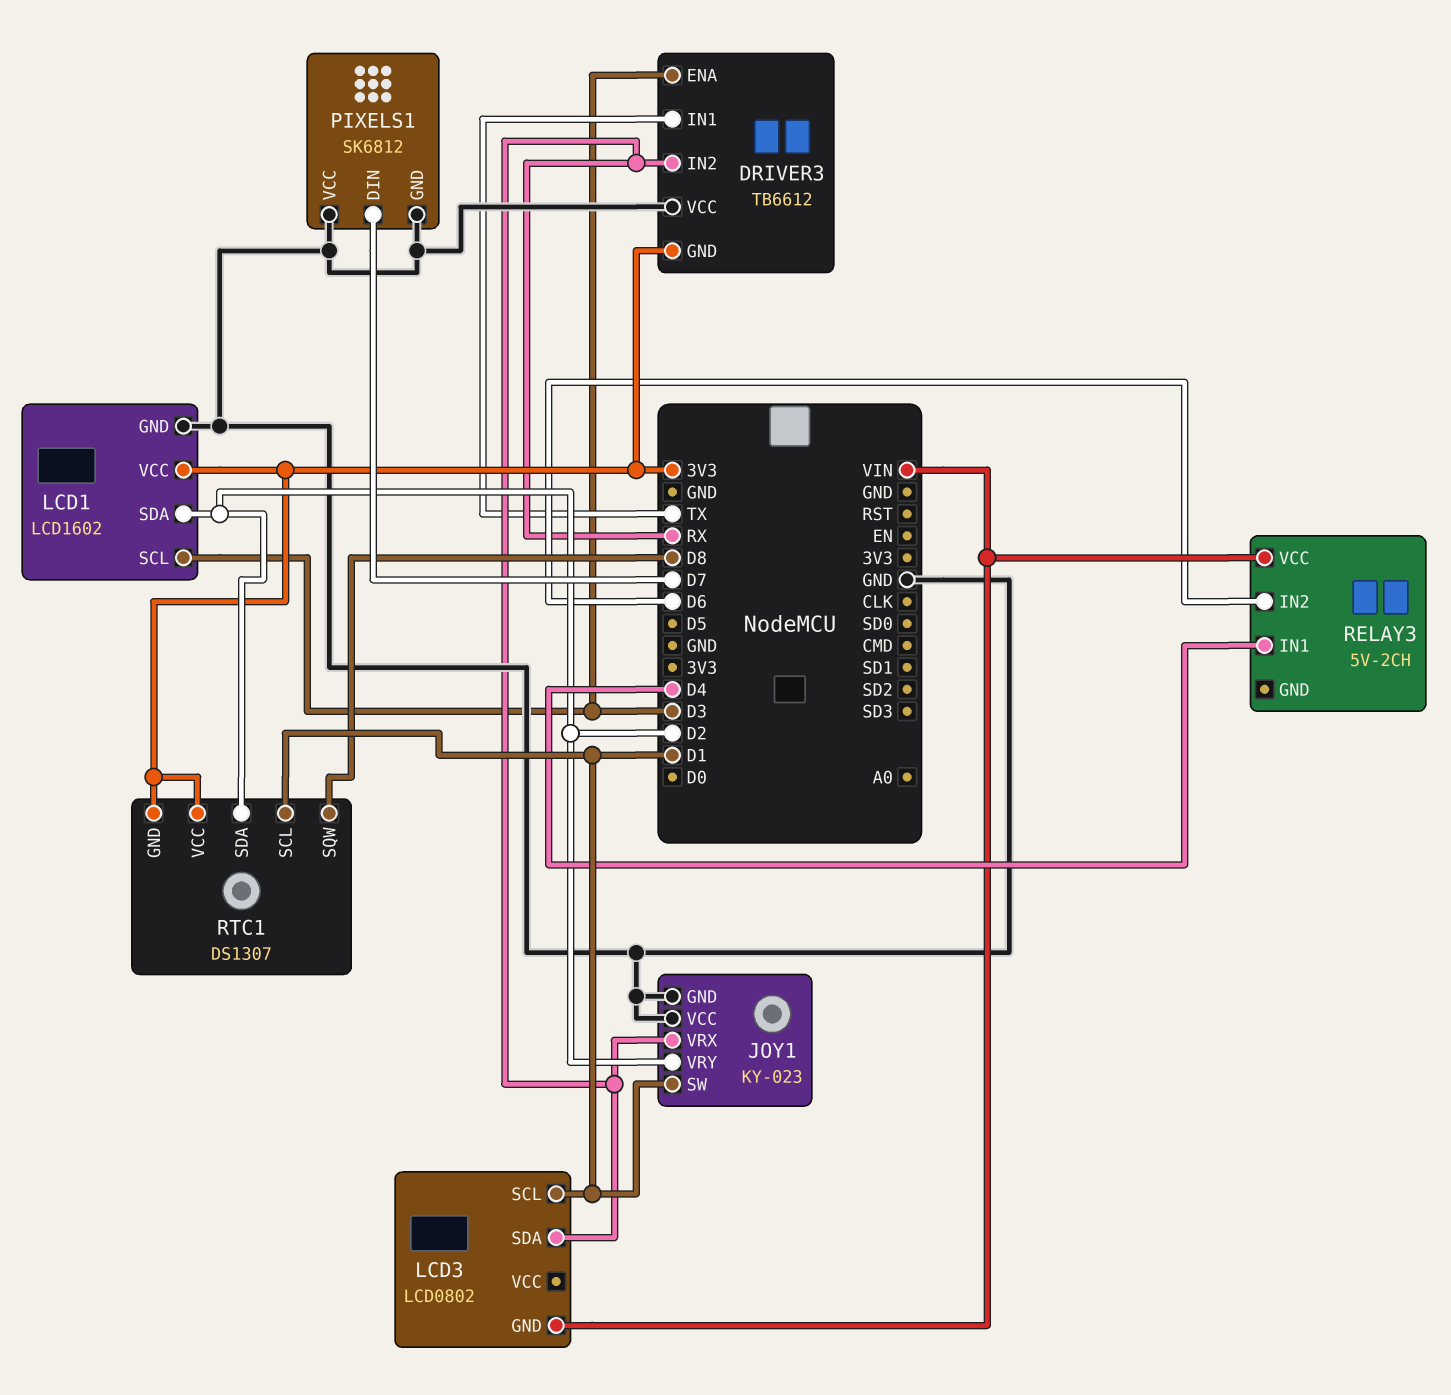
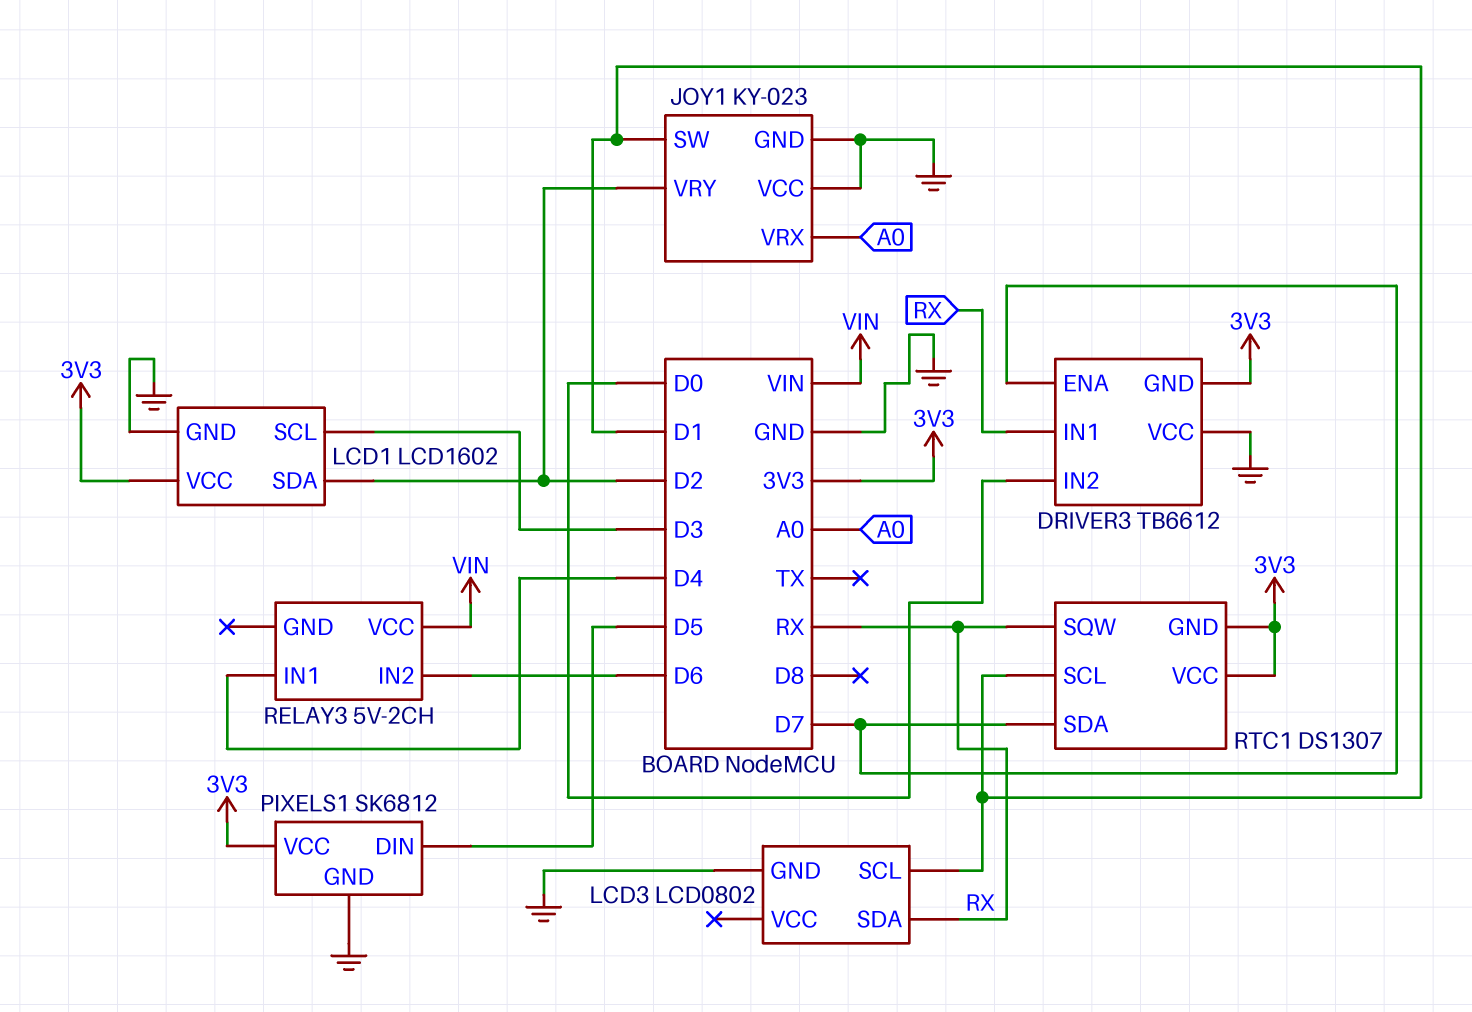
DRIVER3 pin ENA: D3 -> D7
DRIVER3 pin IN1: TX -> RX
DRIVER3 pin IN2: RX -> D0
JOY1 pin VRX: RX -> A0
LCD3 pin GND: VIN -> GND
PIXELS1 pin DIN: D7 -> D5
PIXELS1 pin VCC: GND -> 3V3
RTC1 pin SDA: D2 -> D7
RTC1 pin SQW: D8 -> RX

